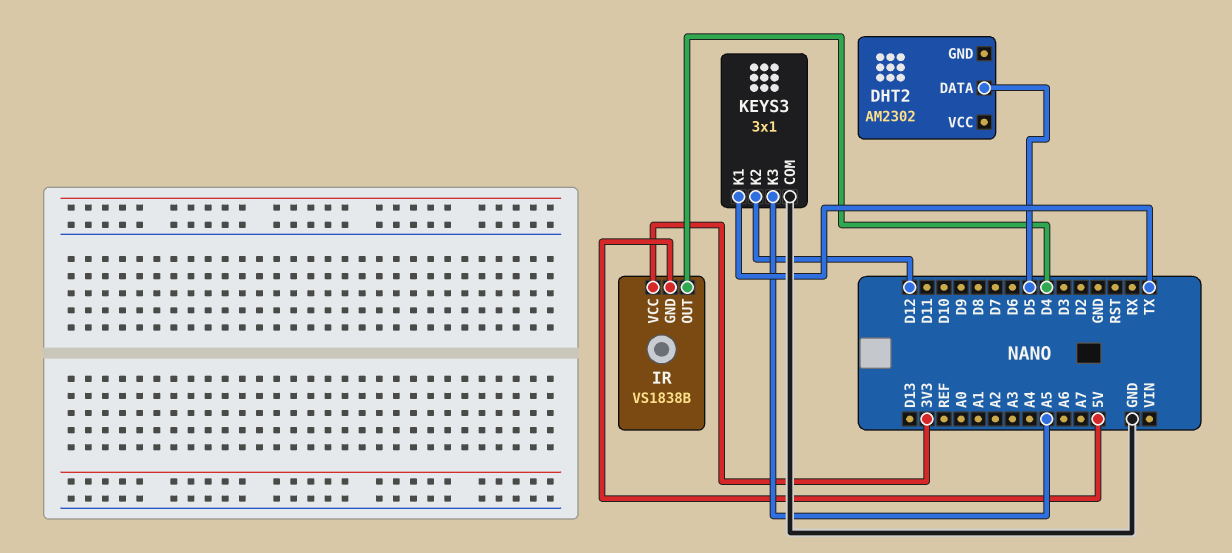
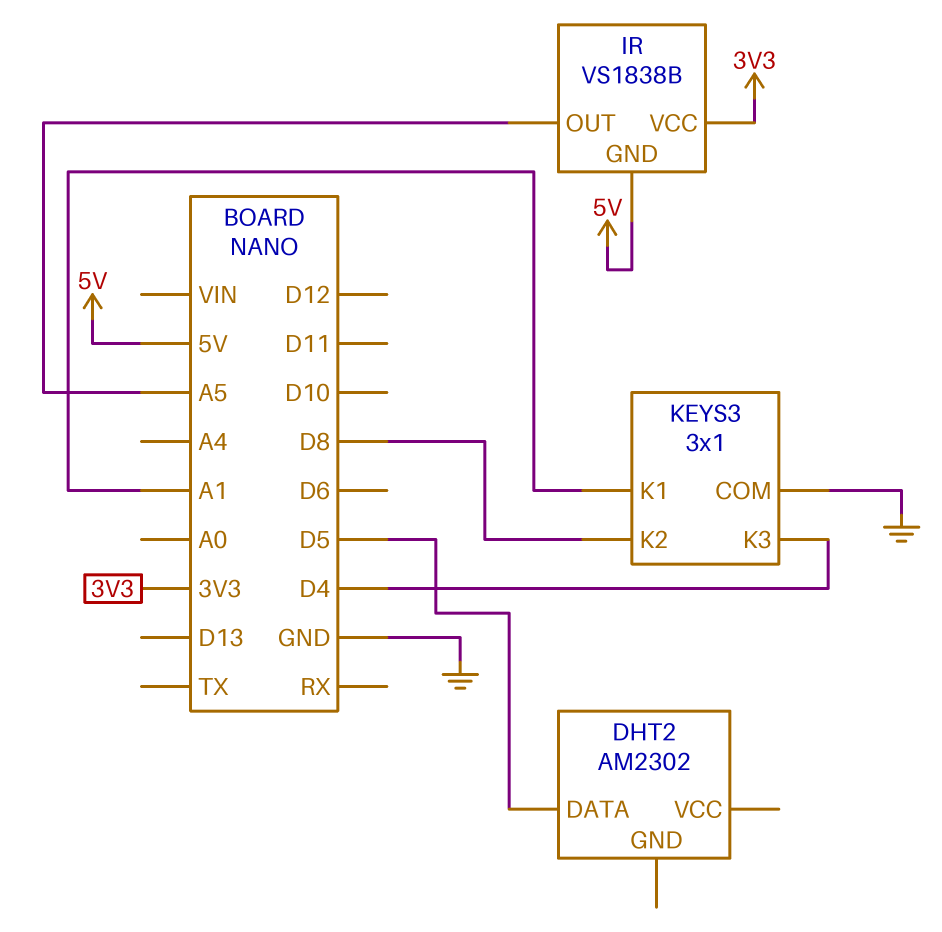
IR pin OUT: D4 -> A5
KEYS3 pin K1: TX -> A1
KEYS3 pin K2: D12 -> D8
KEYS3 pin K3: A5 -> D4

